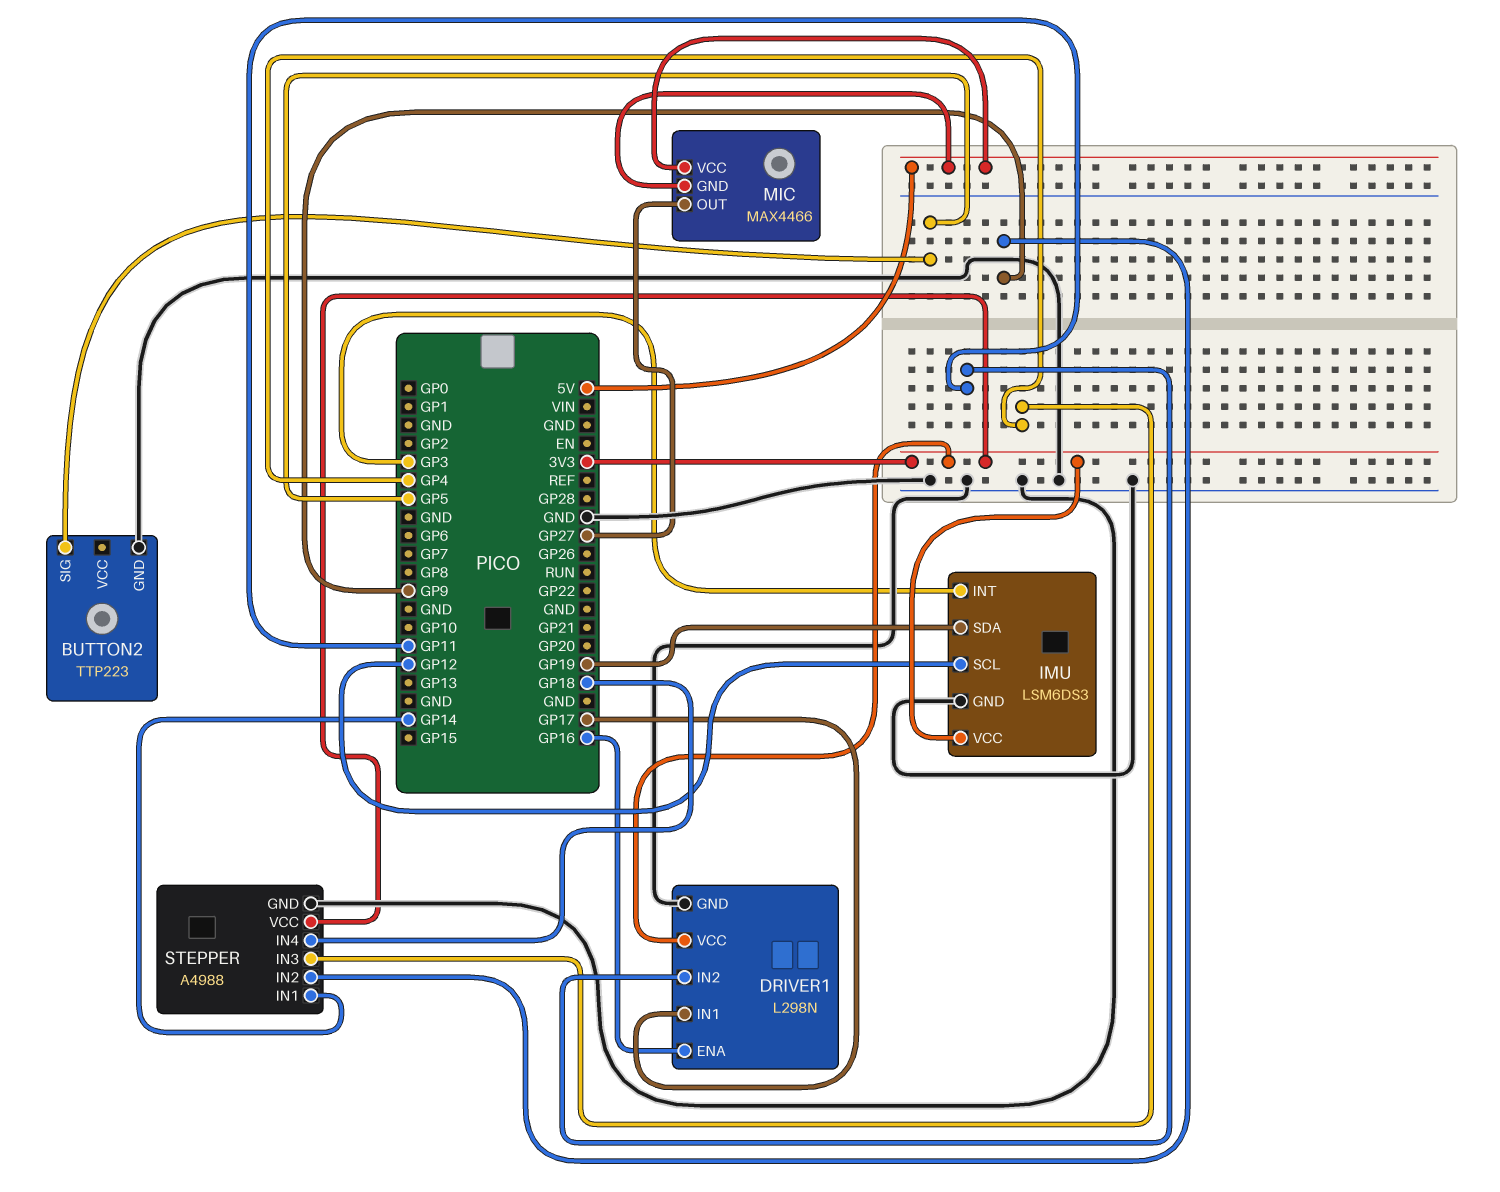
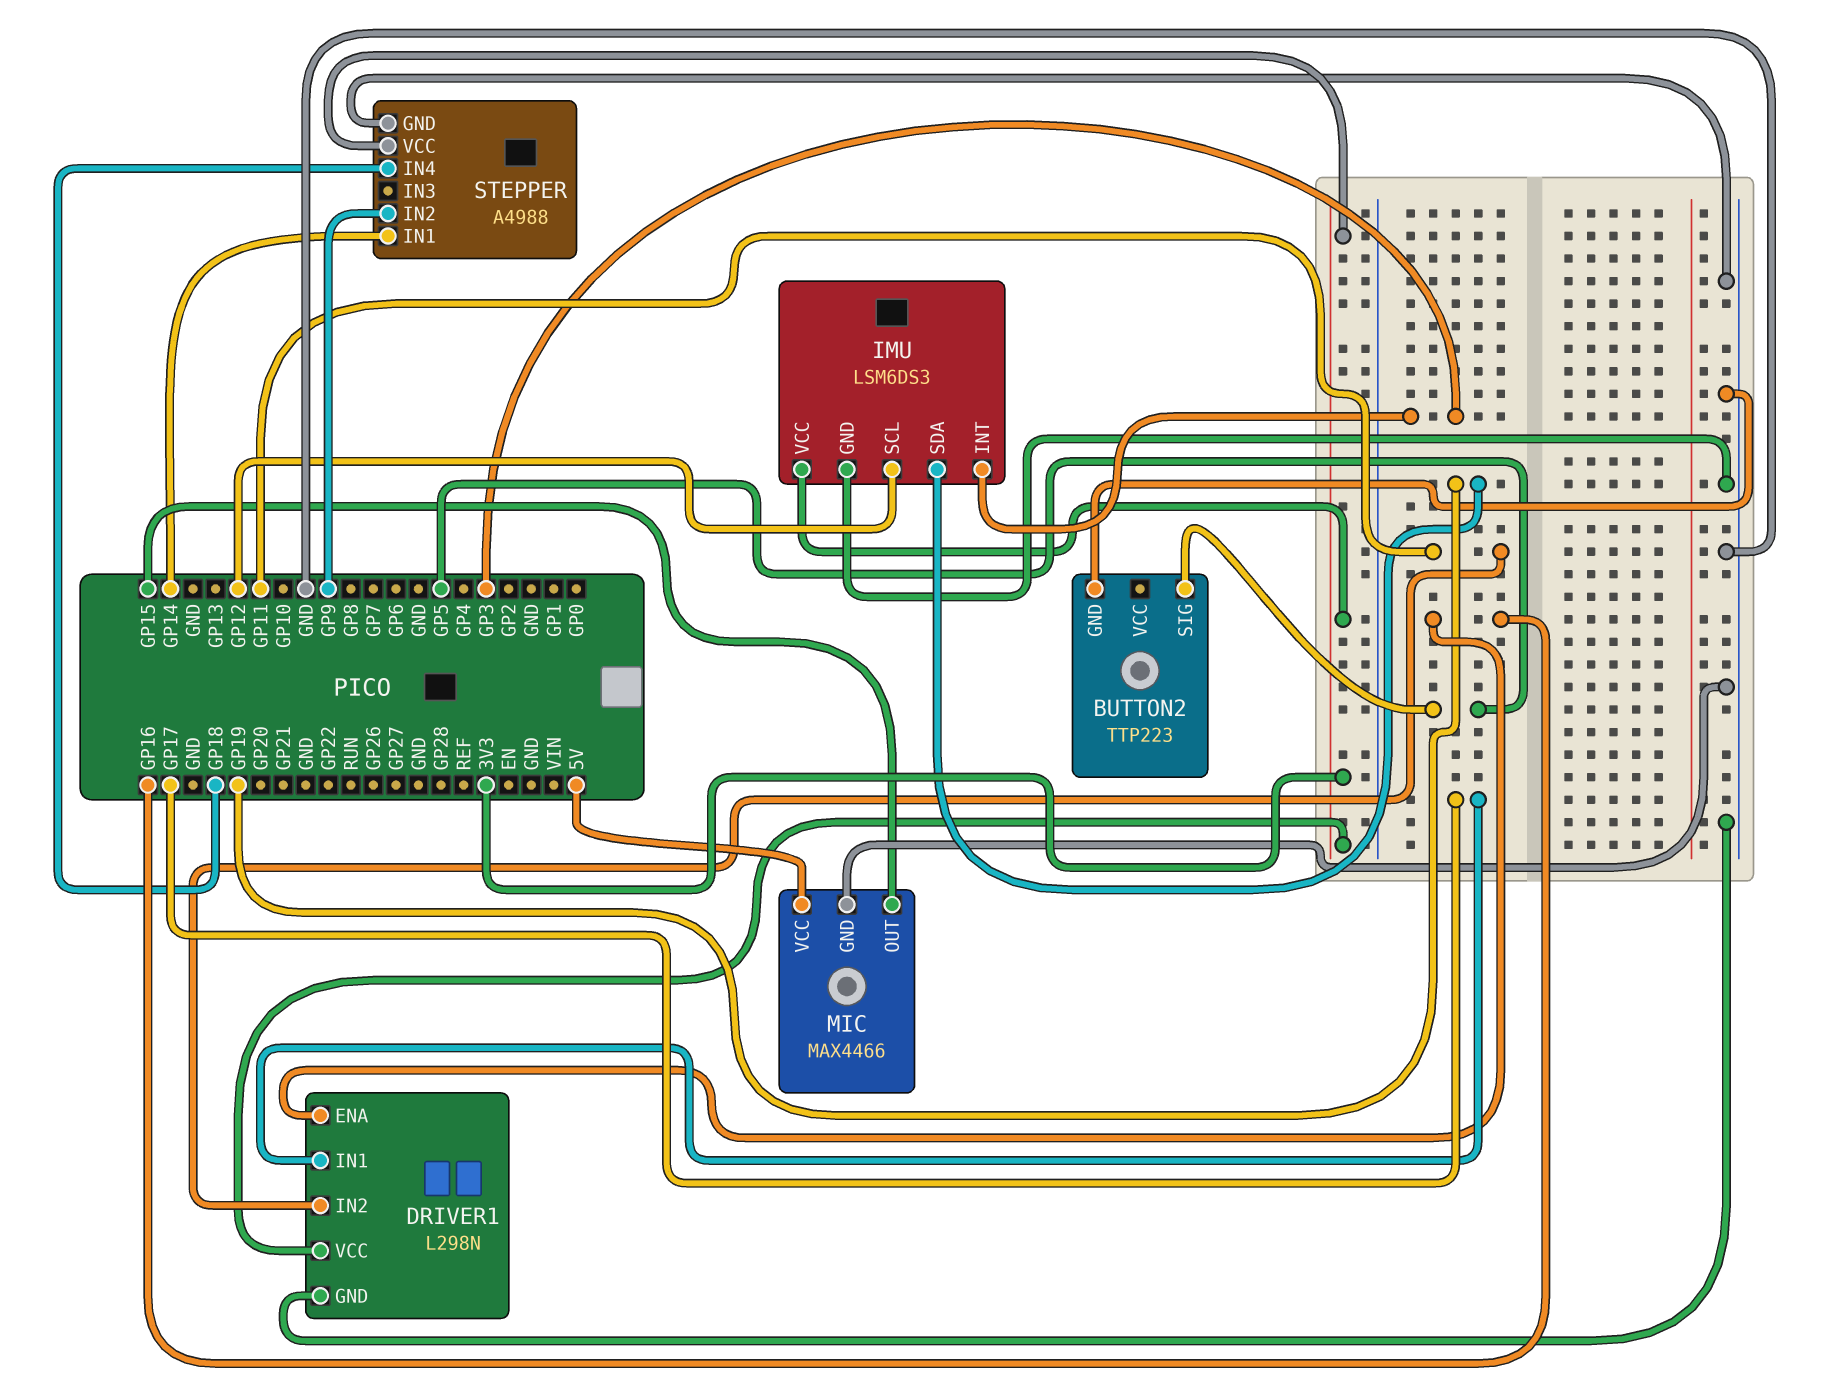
MIC pin GND: 5V -> GND
MIC pin OUT: GP27 -> GP15
STEPPER pin IN3: GP4 -> none

